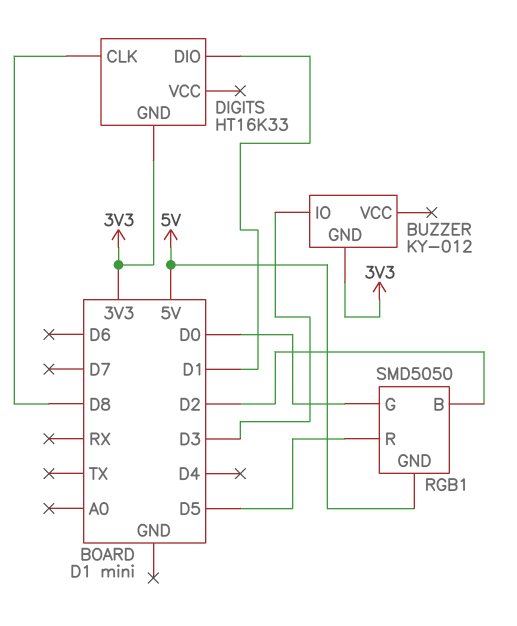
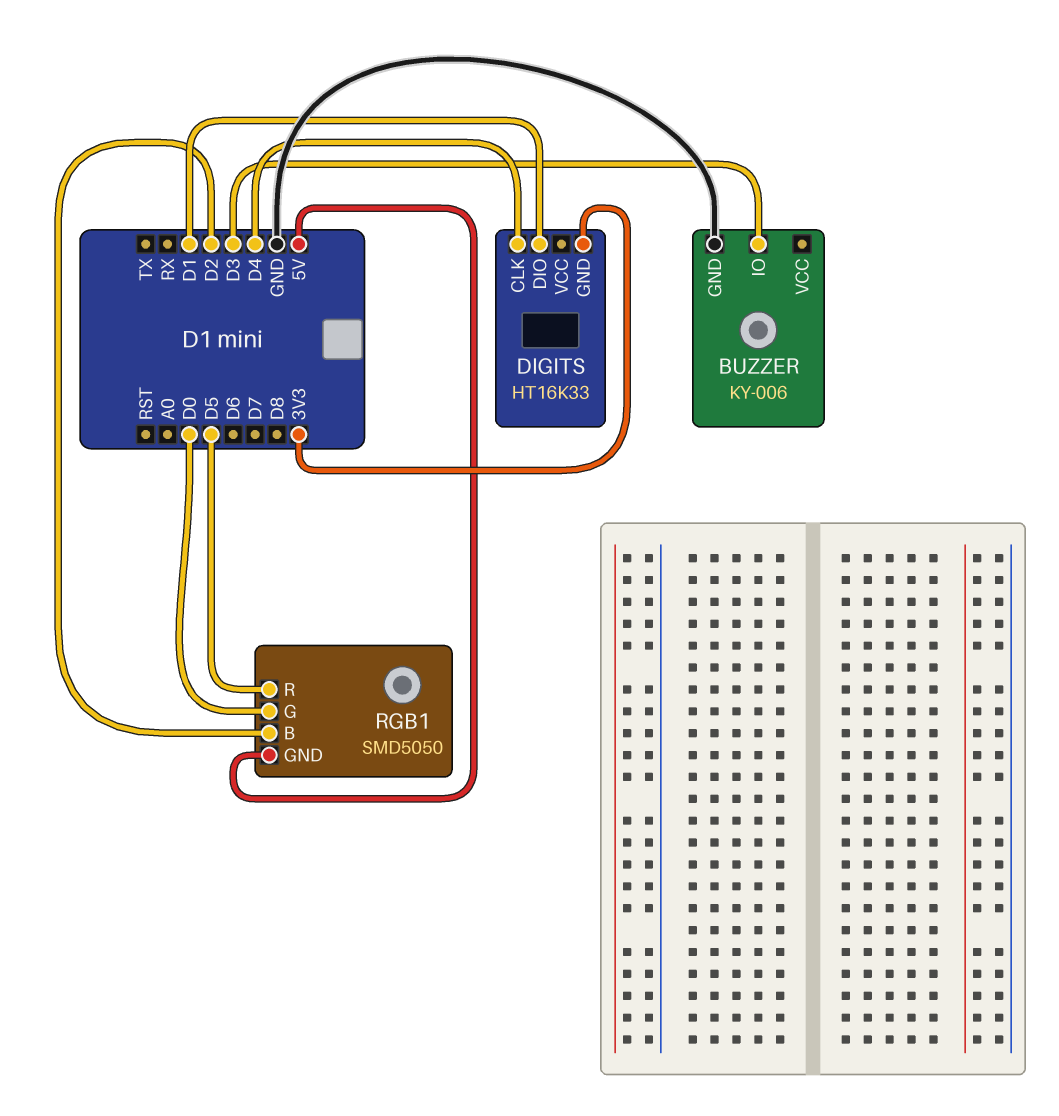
BUZZER: KY-012 -> KY-006
BUZZER pin GND: 3V3 -> GND
DIGITS pin CLK: D8 -> D4

